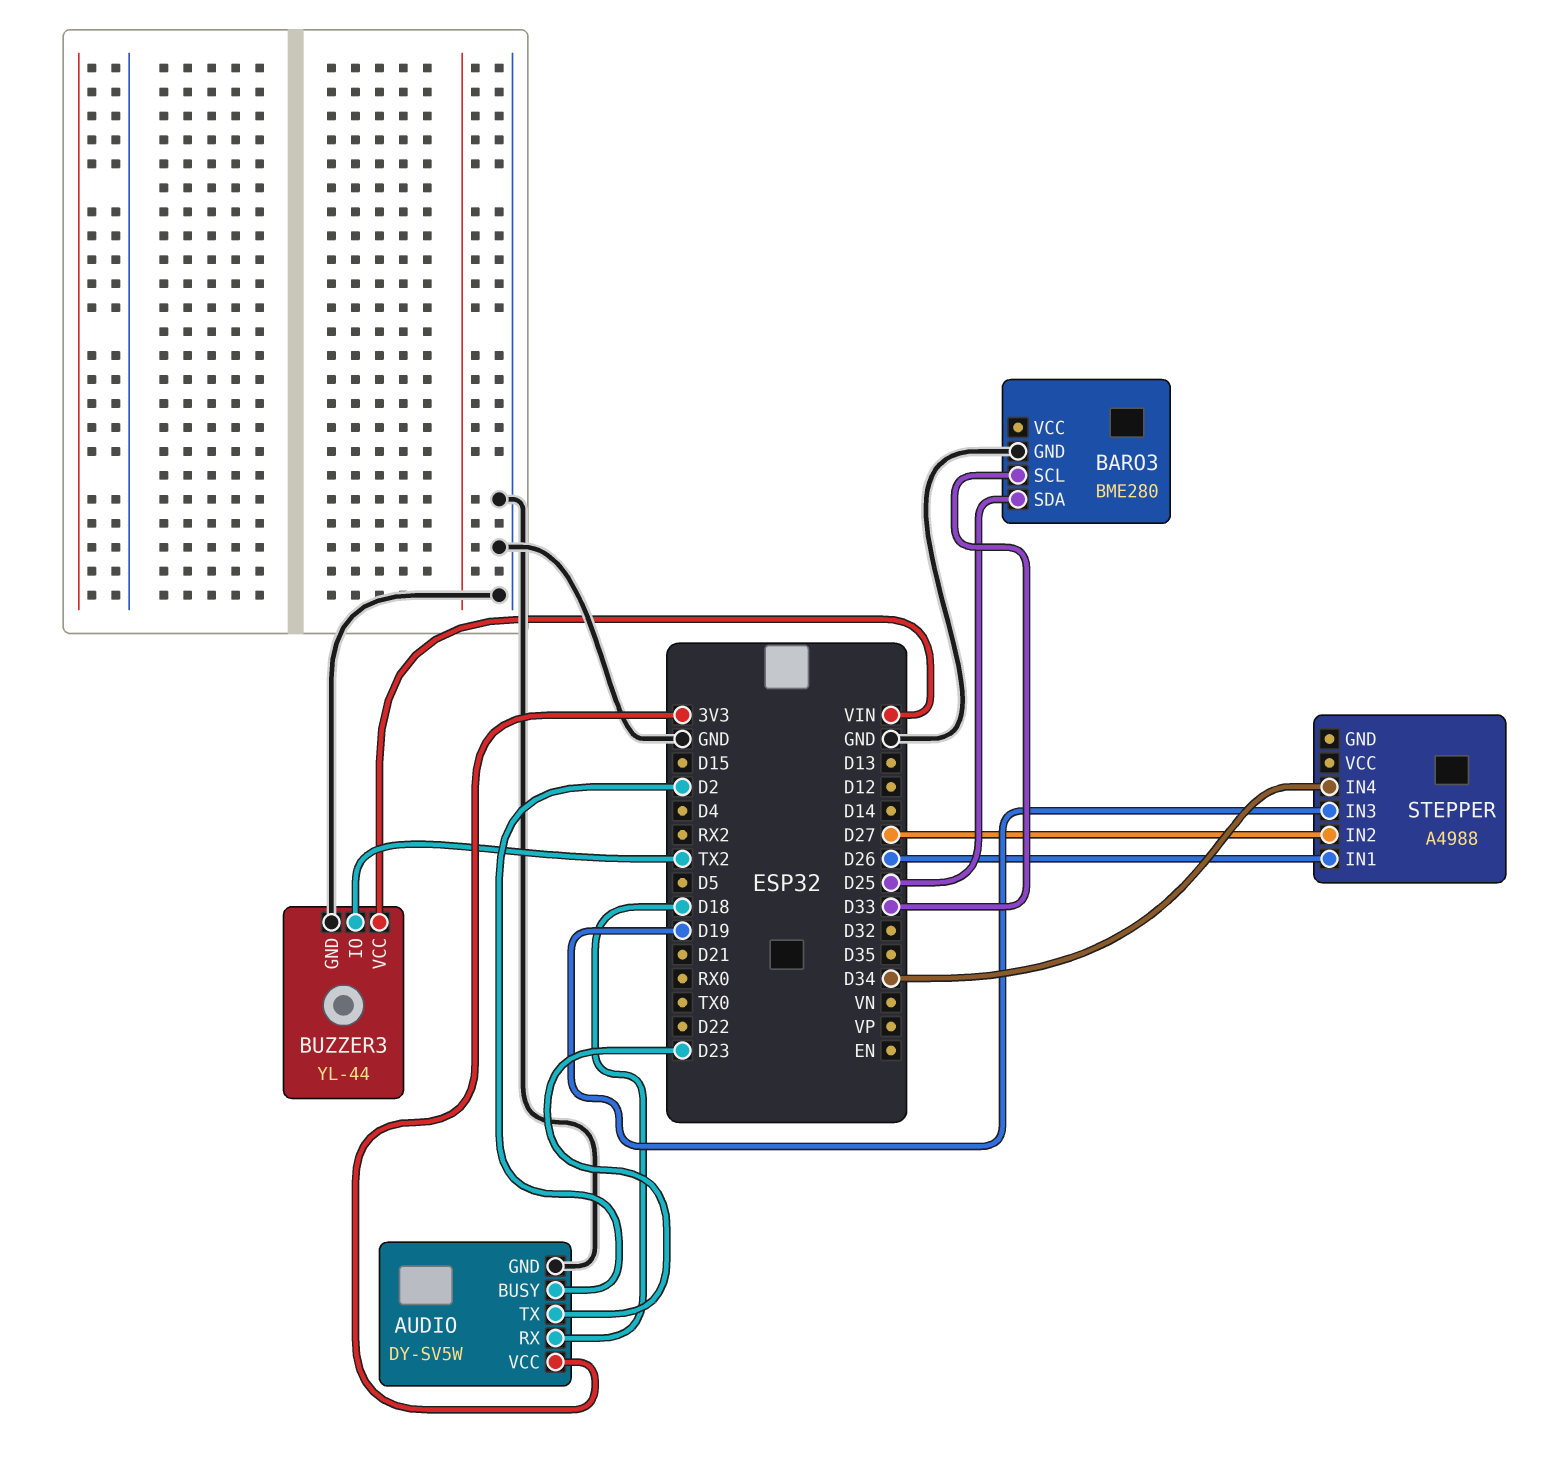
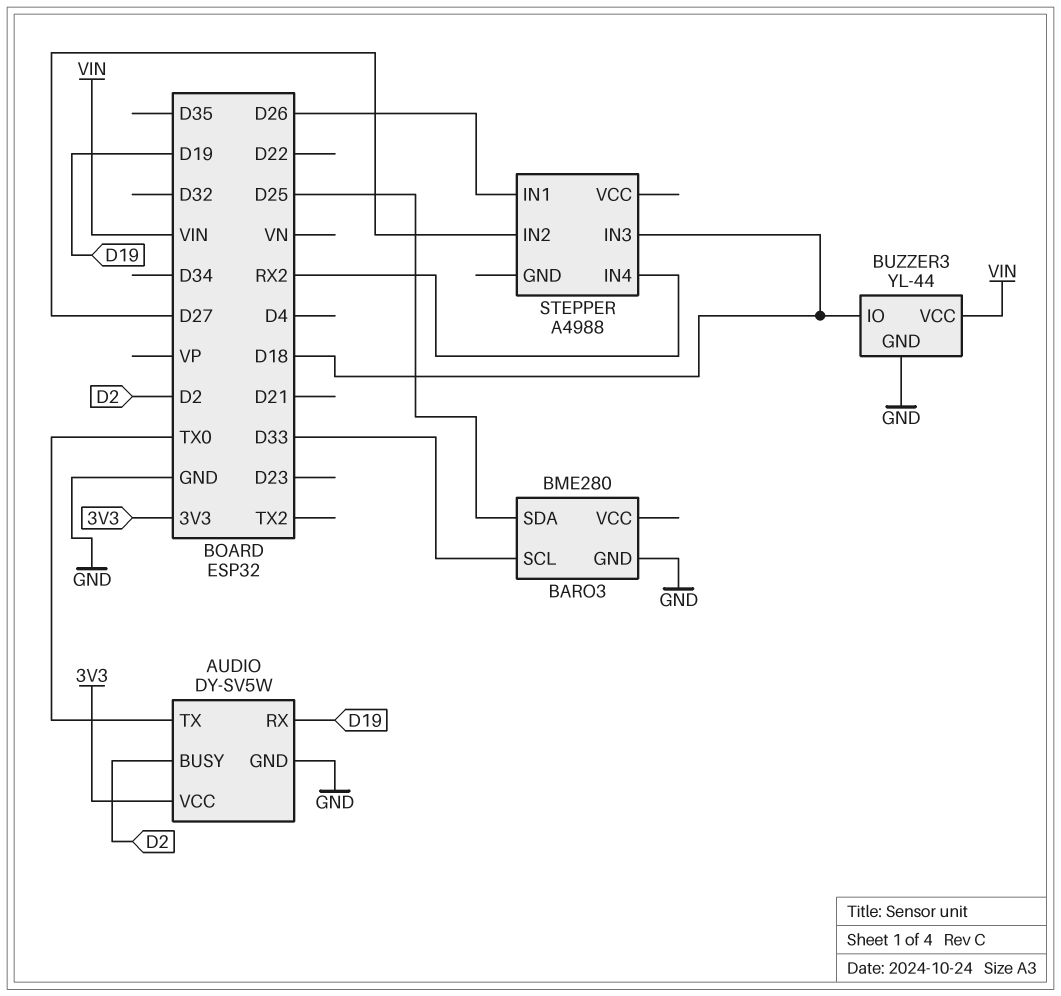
AUDIO pin RX: D18 -> D19
AUDIO pin TX: D23 -> TX0
BUZZER3 pin IO: TX2 -> D18
STEPPER pin IN3: D19 -> D18
STEPPER pin IN4: D34 -> RX2

